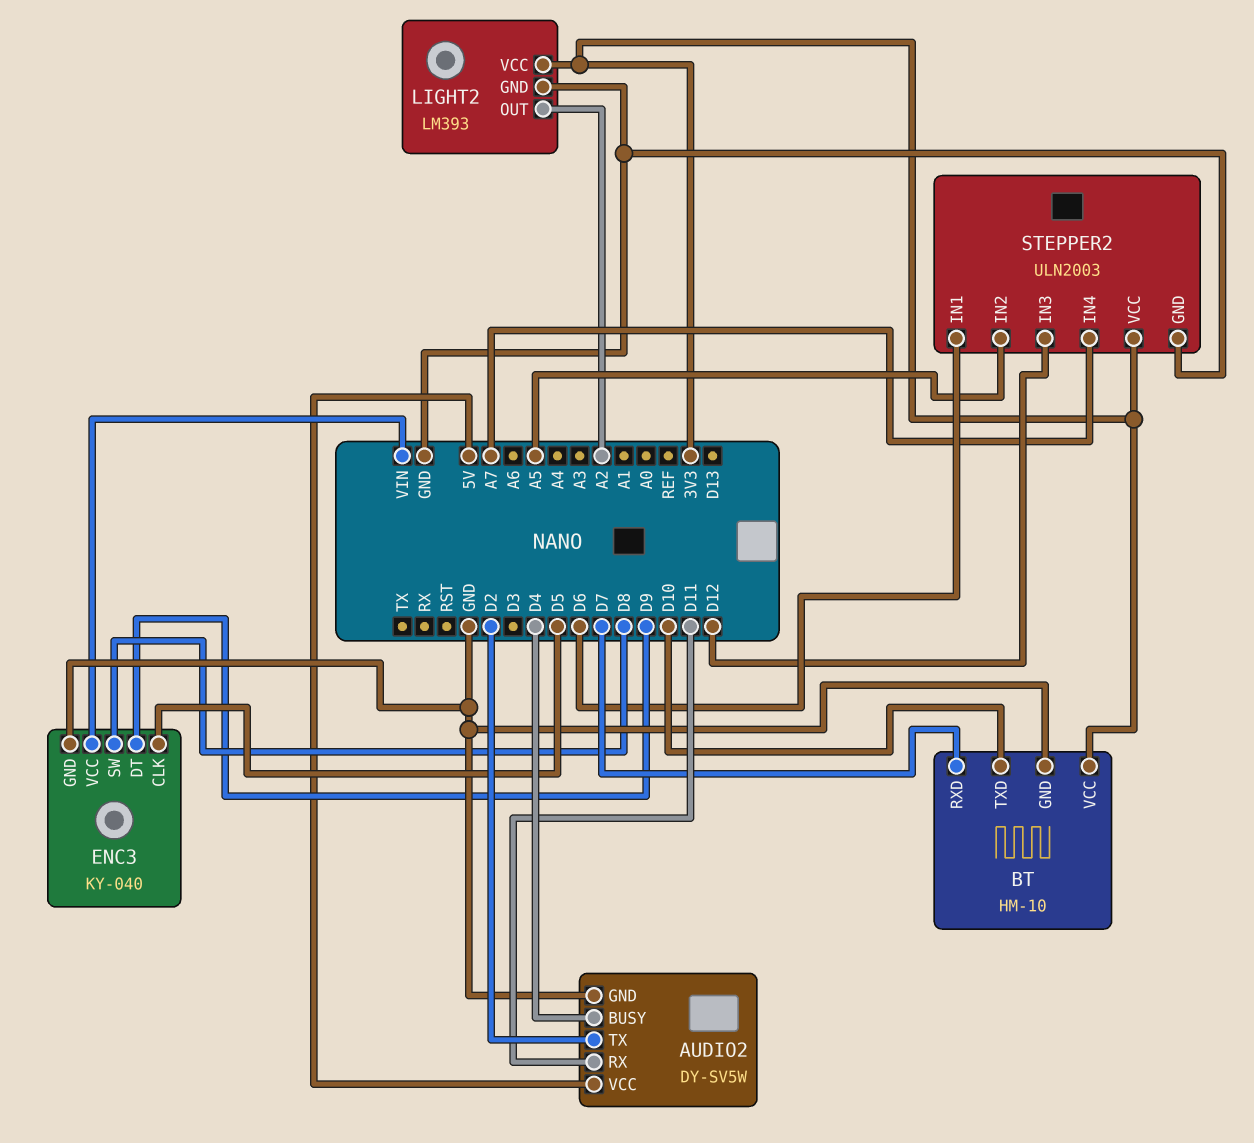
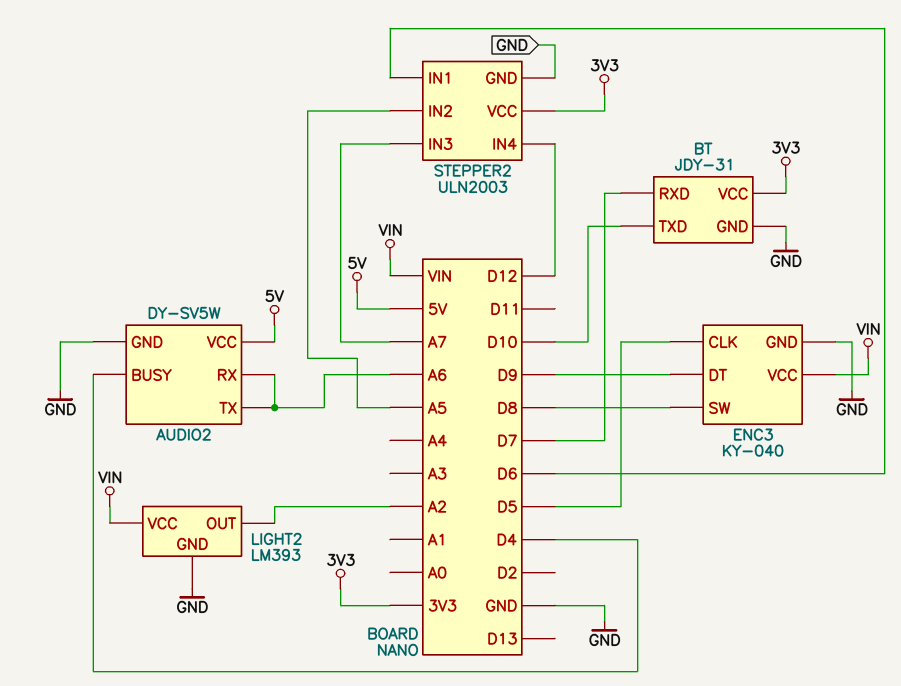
AUDIO2 pin RX: D11 -> A6
AUDIO2 pin TX: D2 -> A6
BT: HM-10 -> JDY-31
LIGHT2 pin VCC: 3V3 -> VIN
STEPPER2 pin IN3: D12 -> A7
STEPPER2 pin IN4: A7 -> D12

